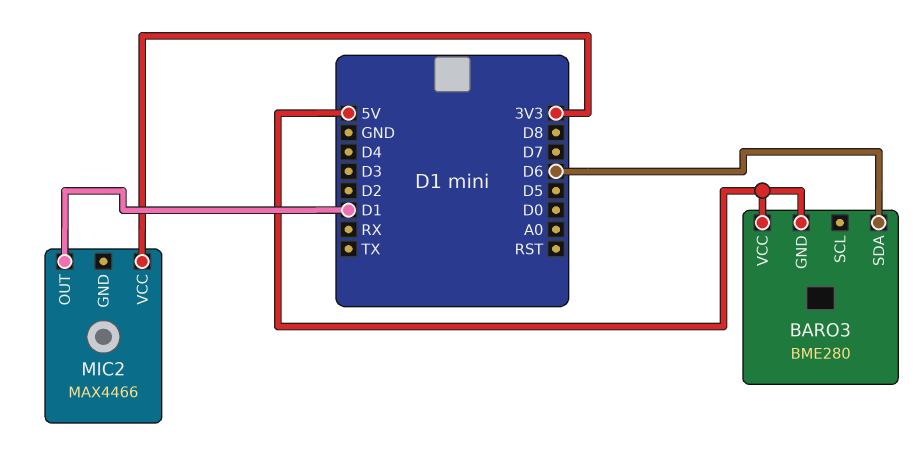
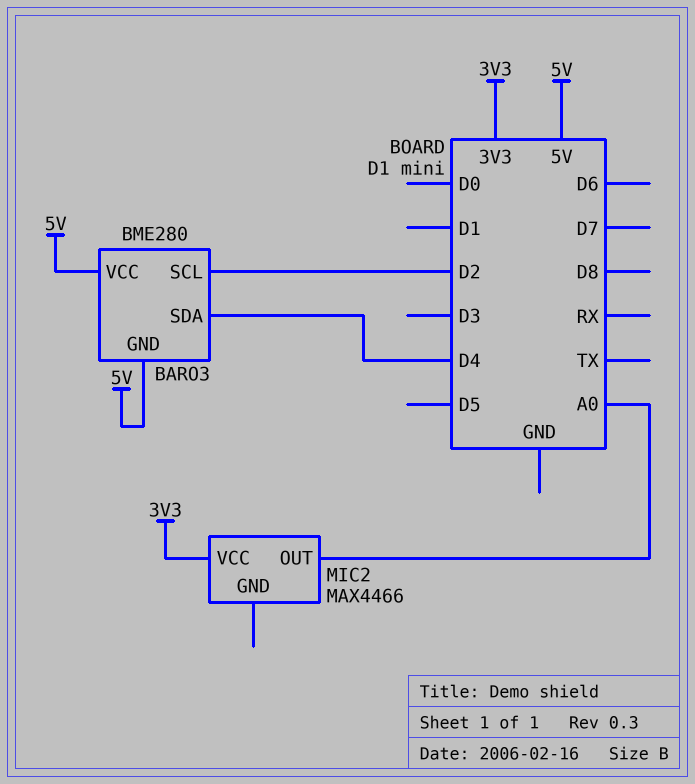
BARO3 pin SCL: none -> D2
BARO3 pin SDA: D6 -> D4
MIC2 pin OUT: D1 -> A0

